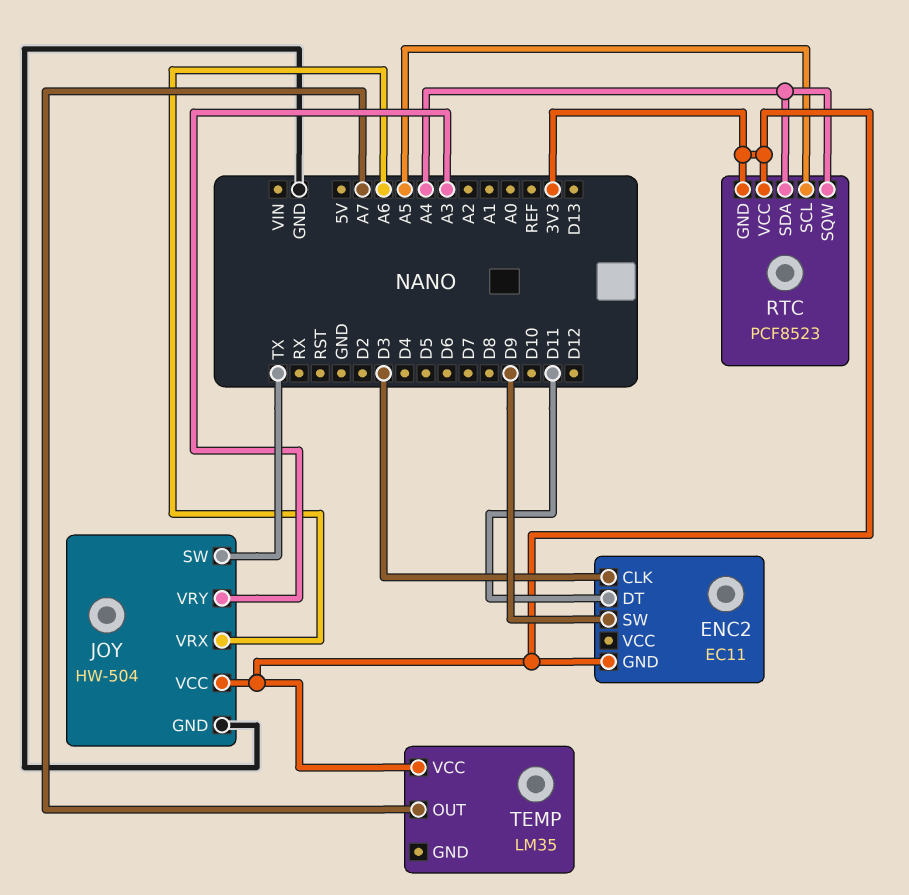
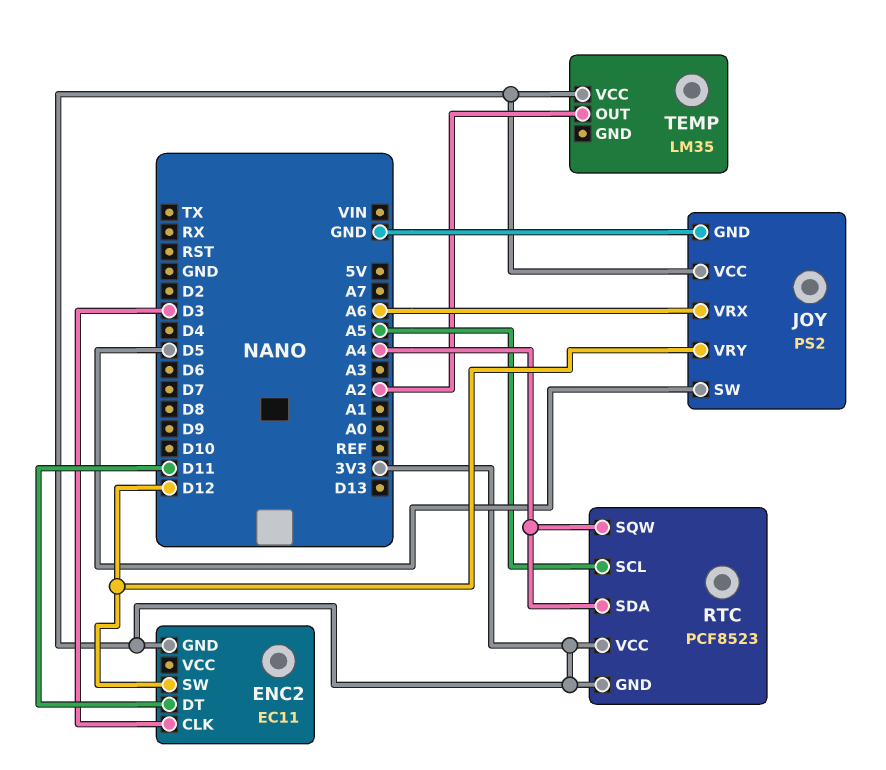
ENC2 pin SW: D9 -> D12
JOY: HW-504 -> PS2
JOY pin SW: TX -> D5
JOY pin VRY: A3 -> D12
TEMP pin OUT: A7 -> A2

